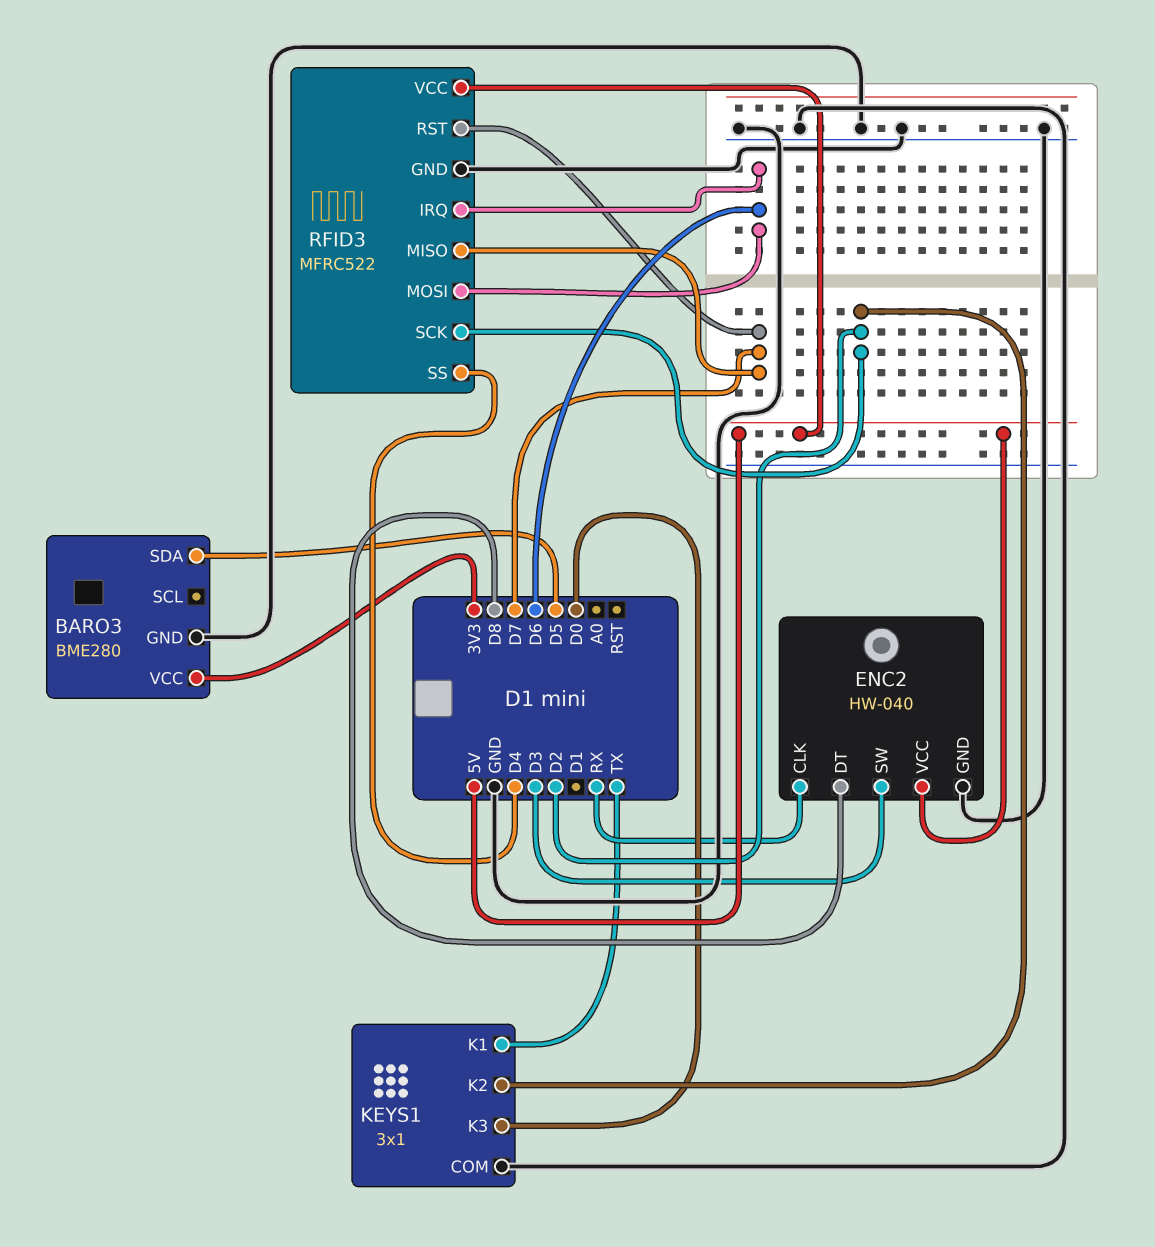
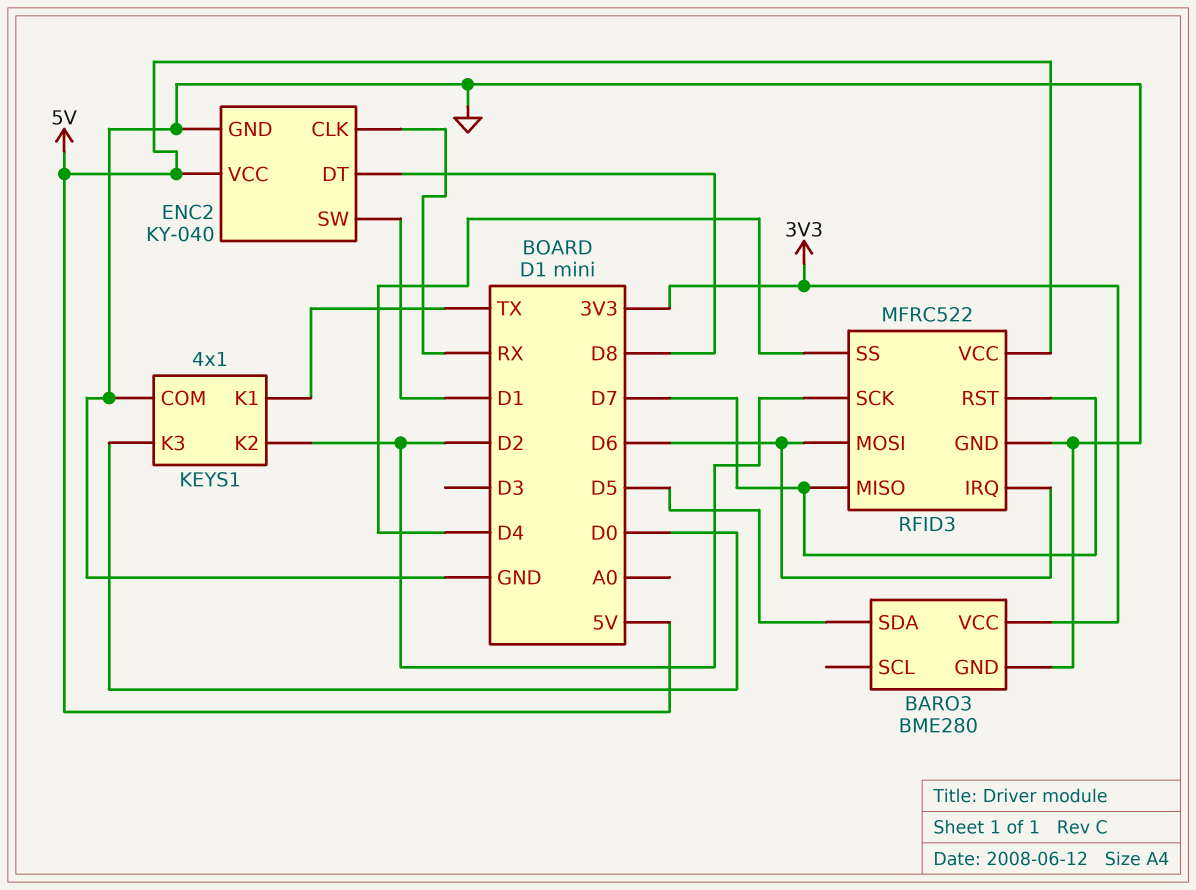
ENC2: HW-040 -> KY-040
ENC2 pin SW: D3 -> D1
KEYS1: 3x1 -> 4x1

